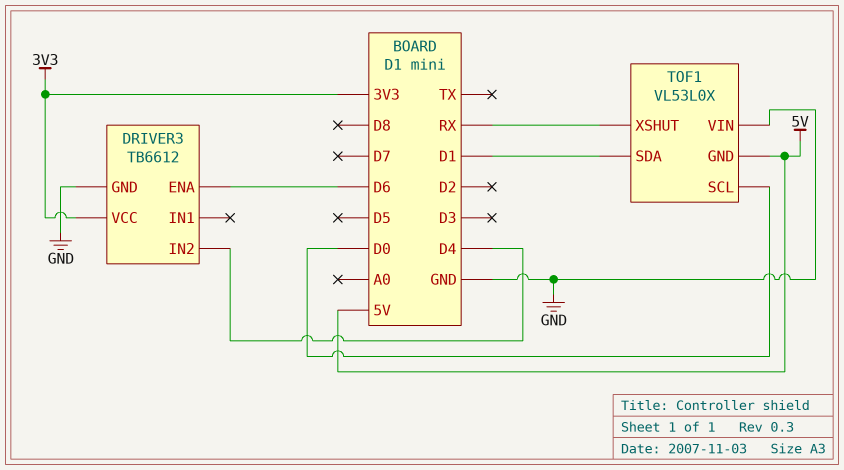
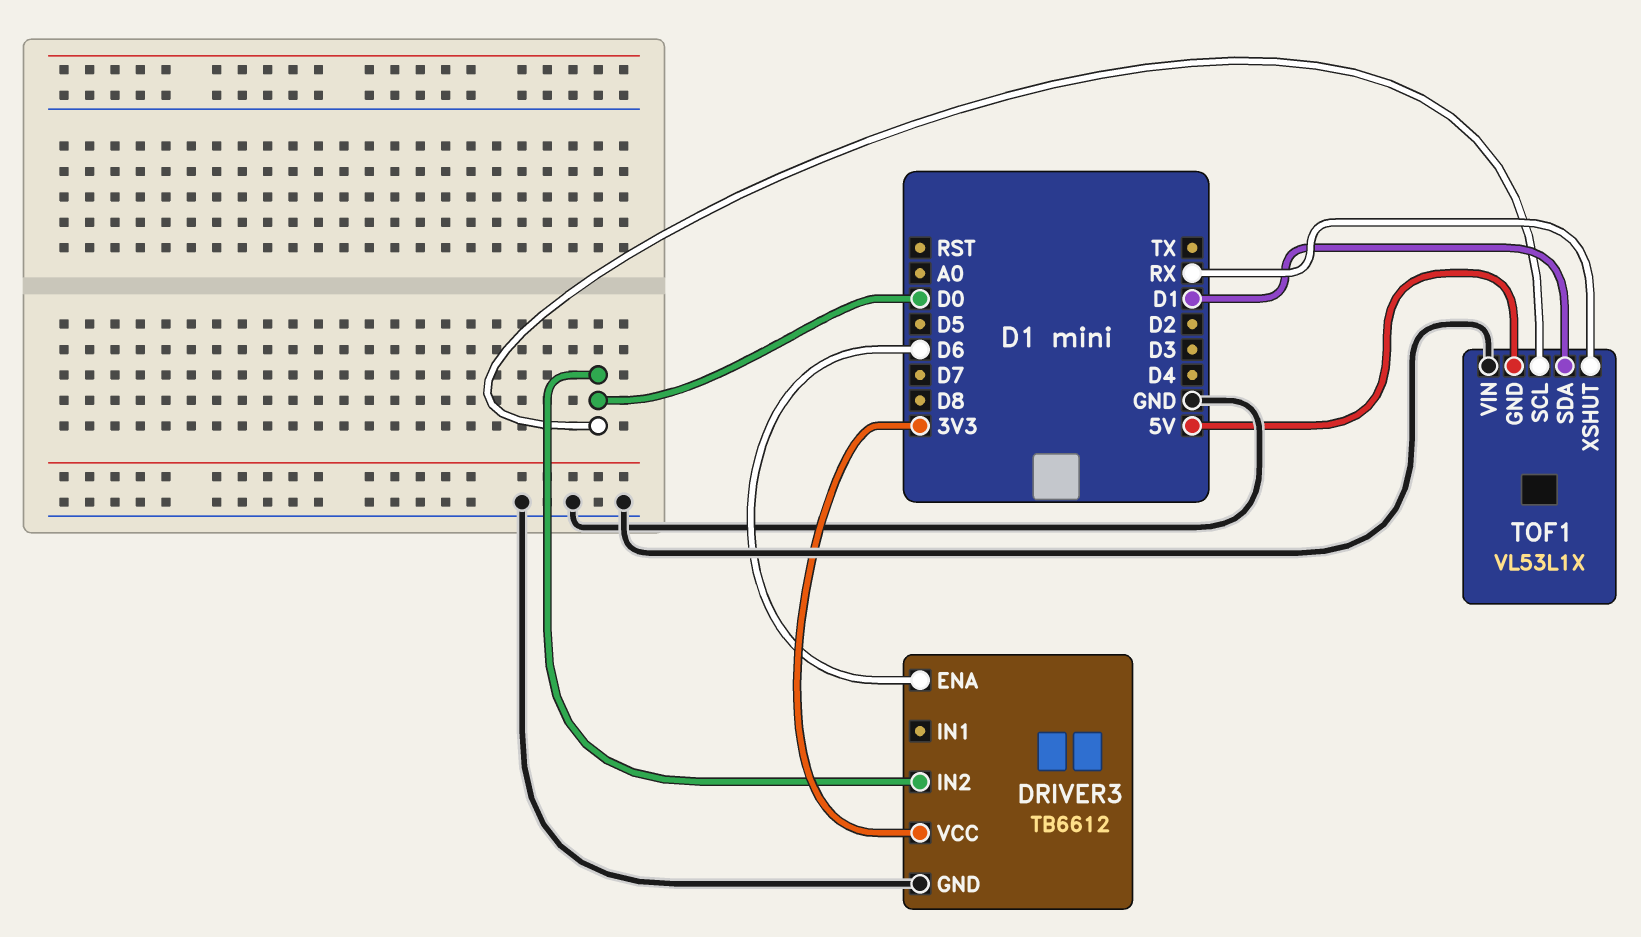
DRIVER3 pin IN2: D4 -> D0
TOF1: VL53L0X -> VL53L1X

